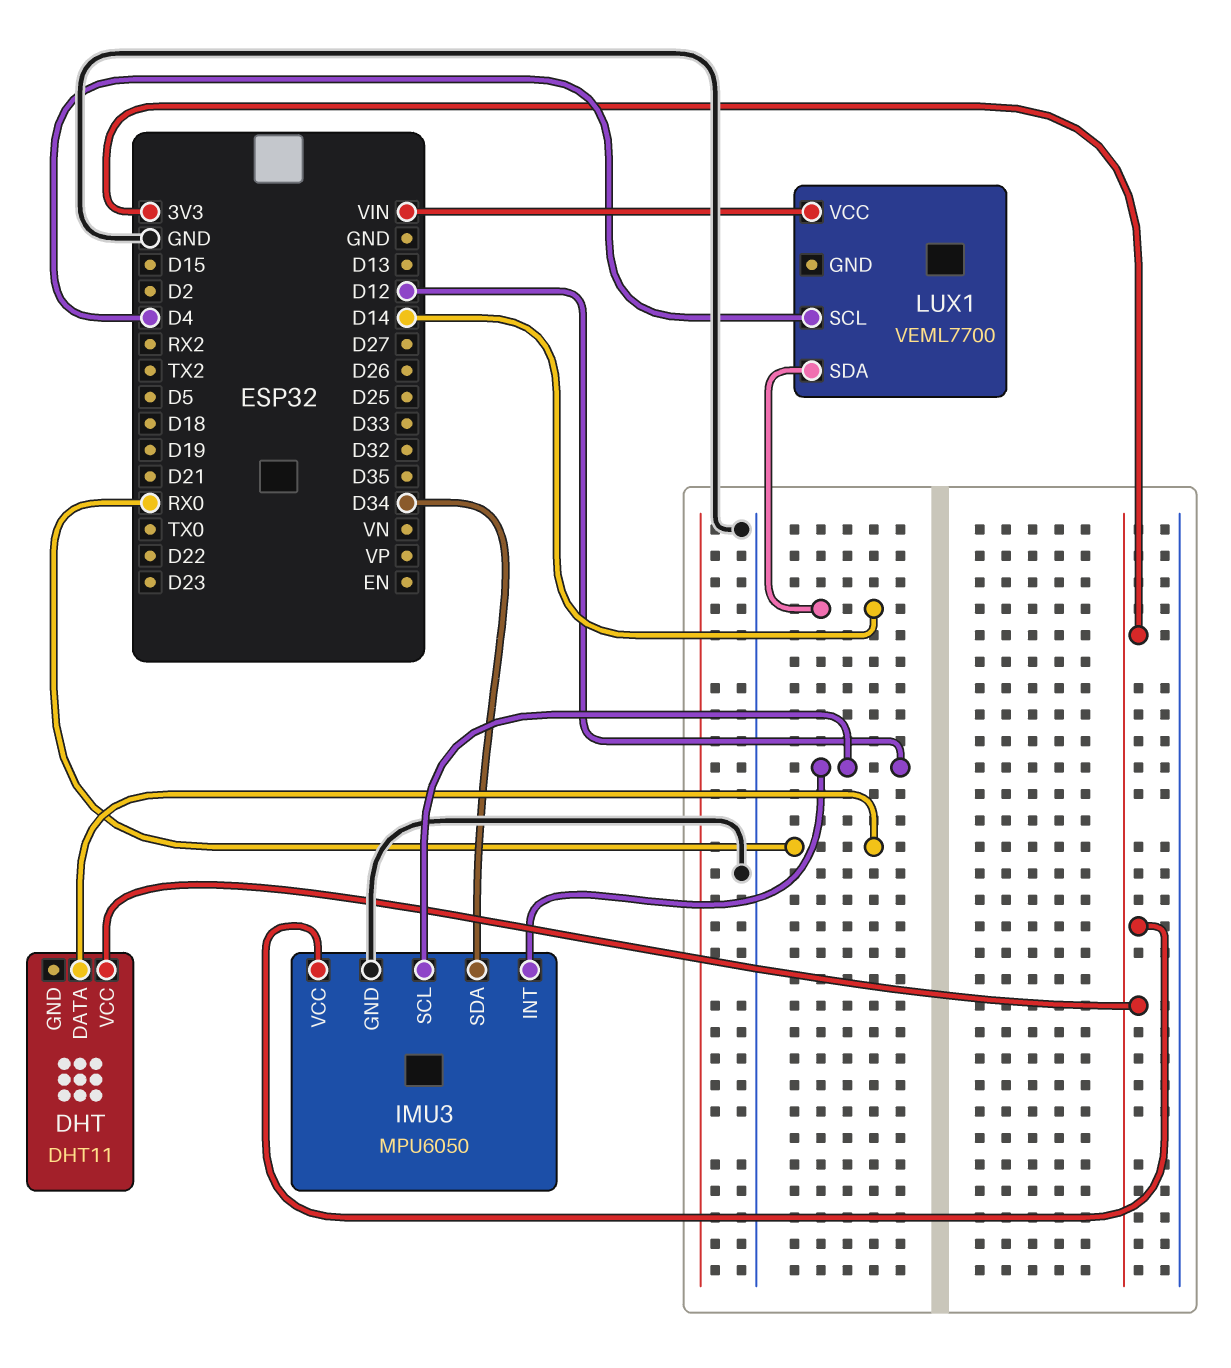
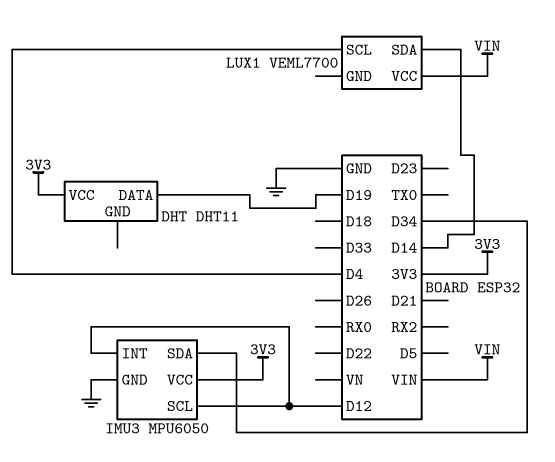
DHT pin DATA: RX0 -> D19

